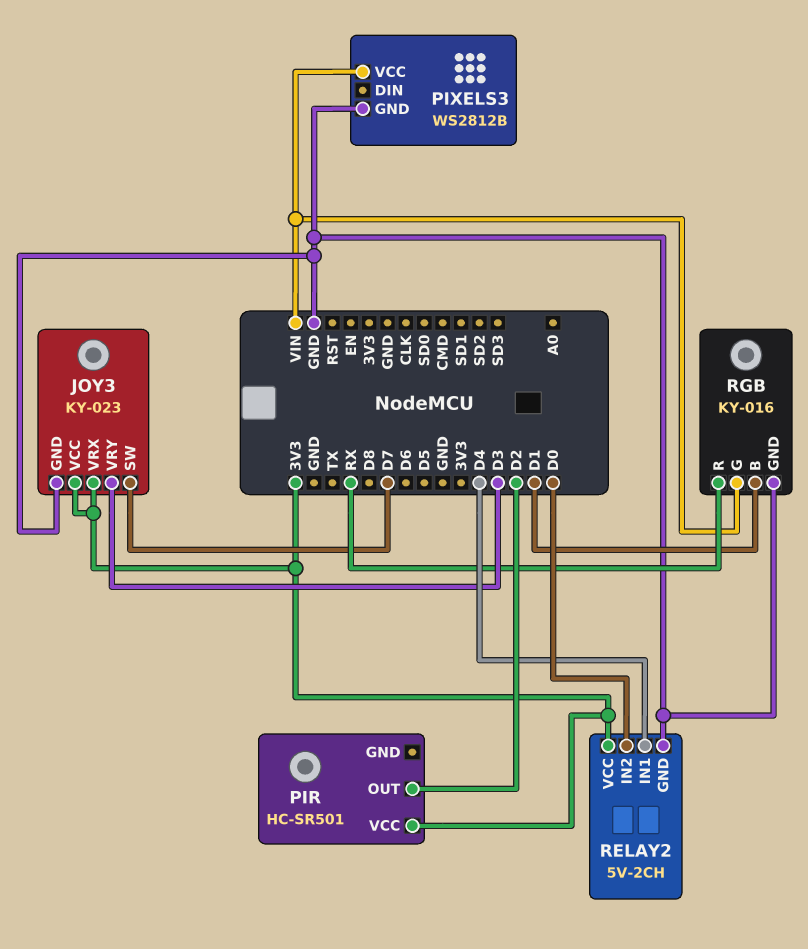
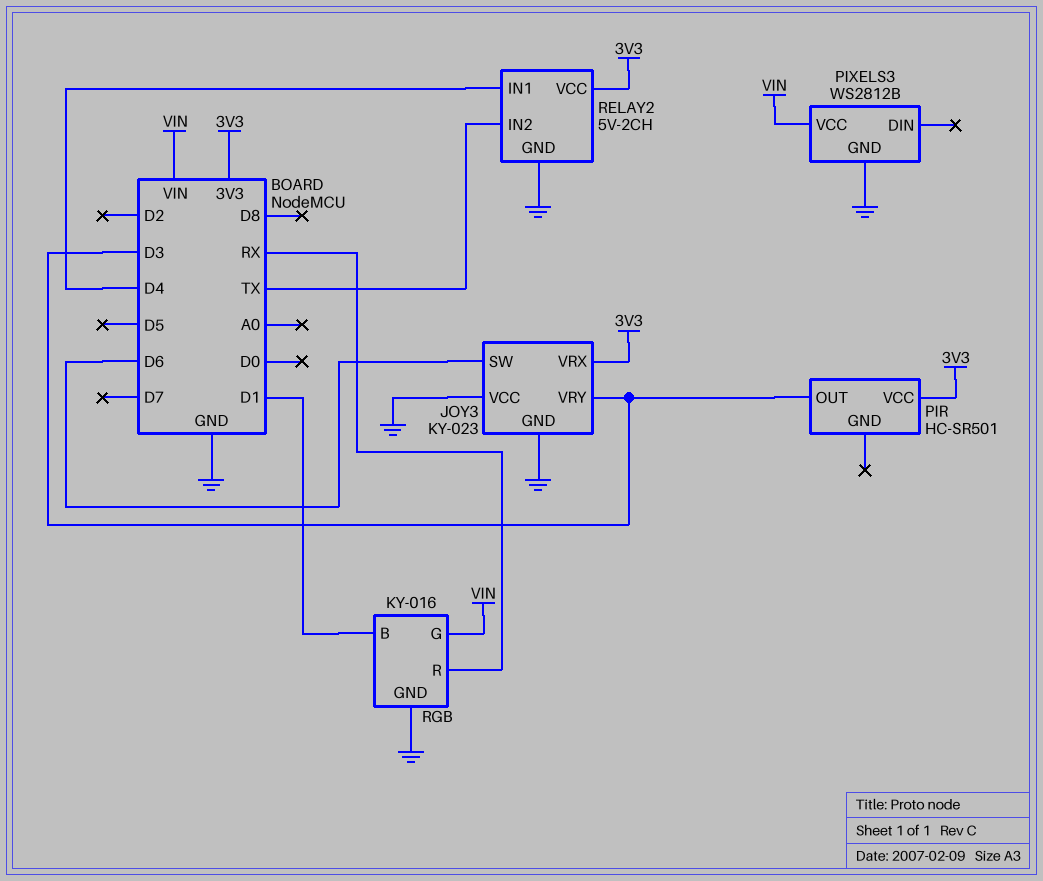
JOY3 pin SW: D7 -> D6
JOY3 pin VCC: 3V3 -> GND
PIR pin OUT: D2 -> D3
RELAY2 pin IN2: D0 -> TX

